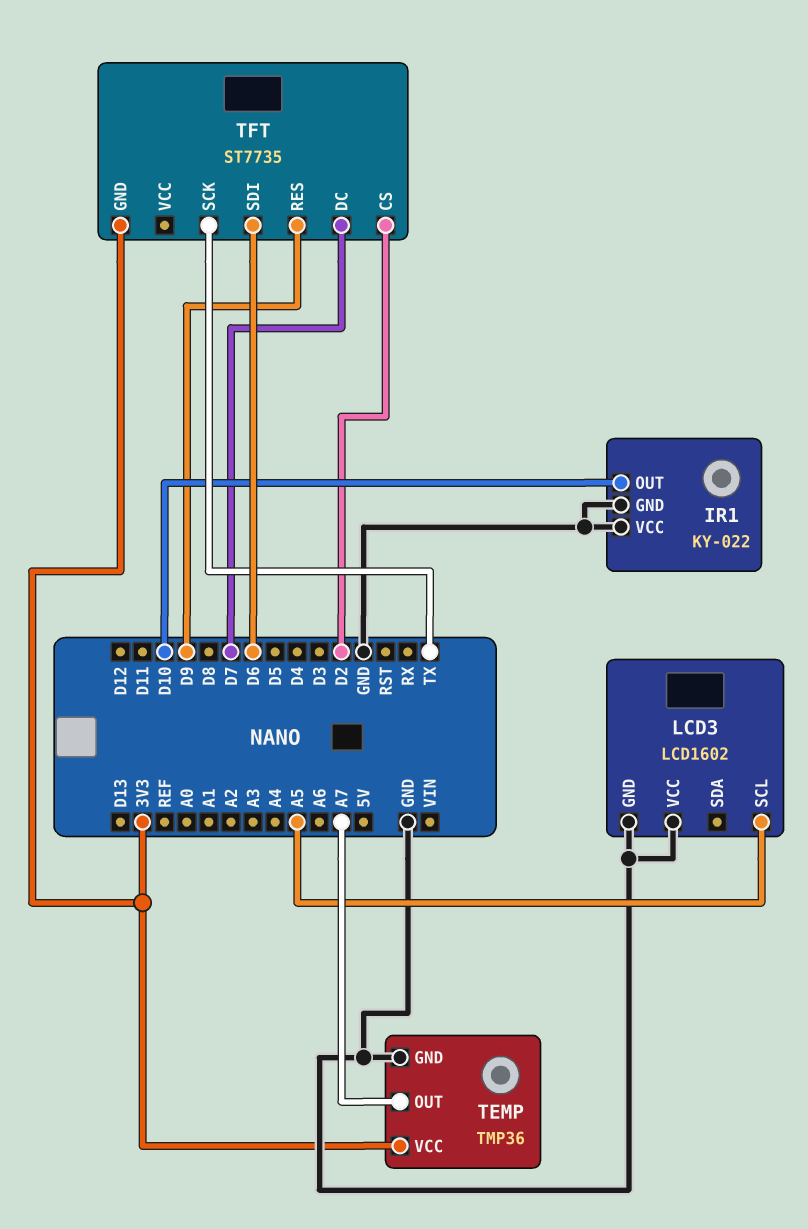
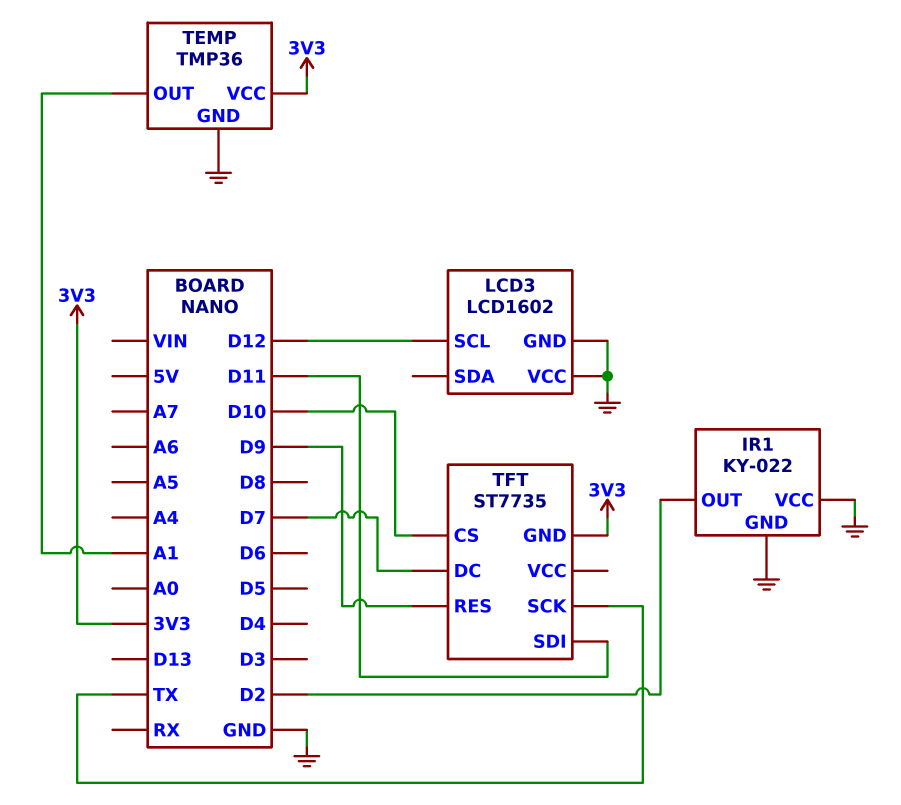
IR1 pin OUT: D10 -> D2
LCD3 pin SCL: A5 -> D12
TEMP pin OUT: A7 -> A1
TFT pin CS: D2 -> D10
TFT pin SDI: D6 -> D11

